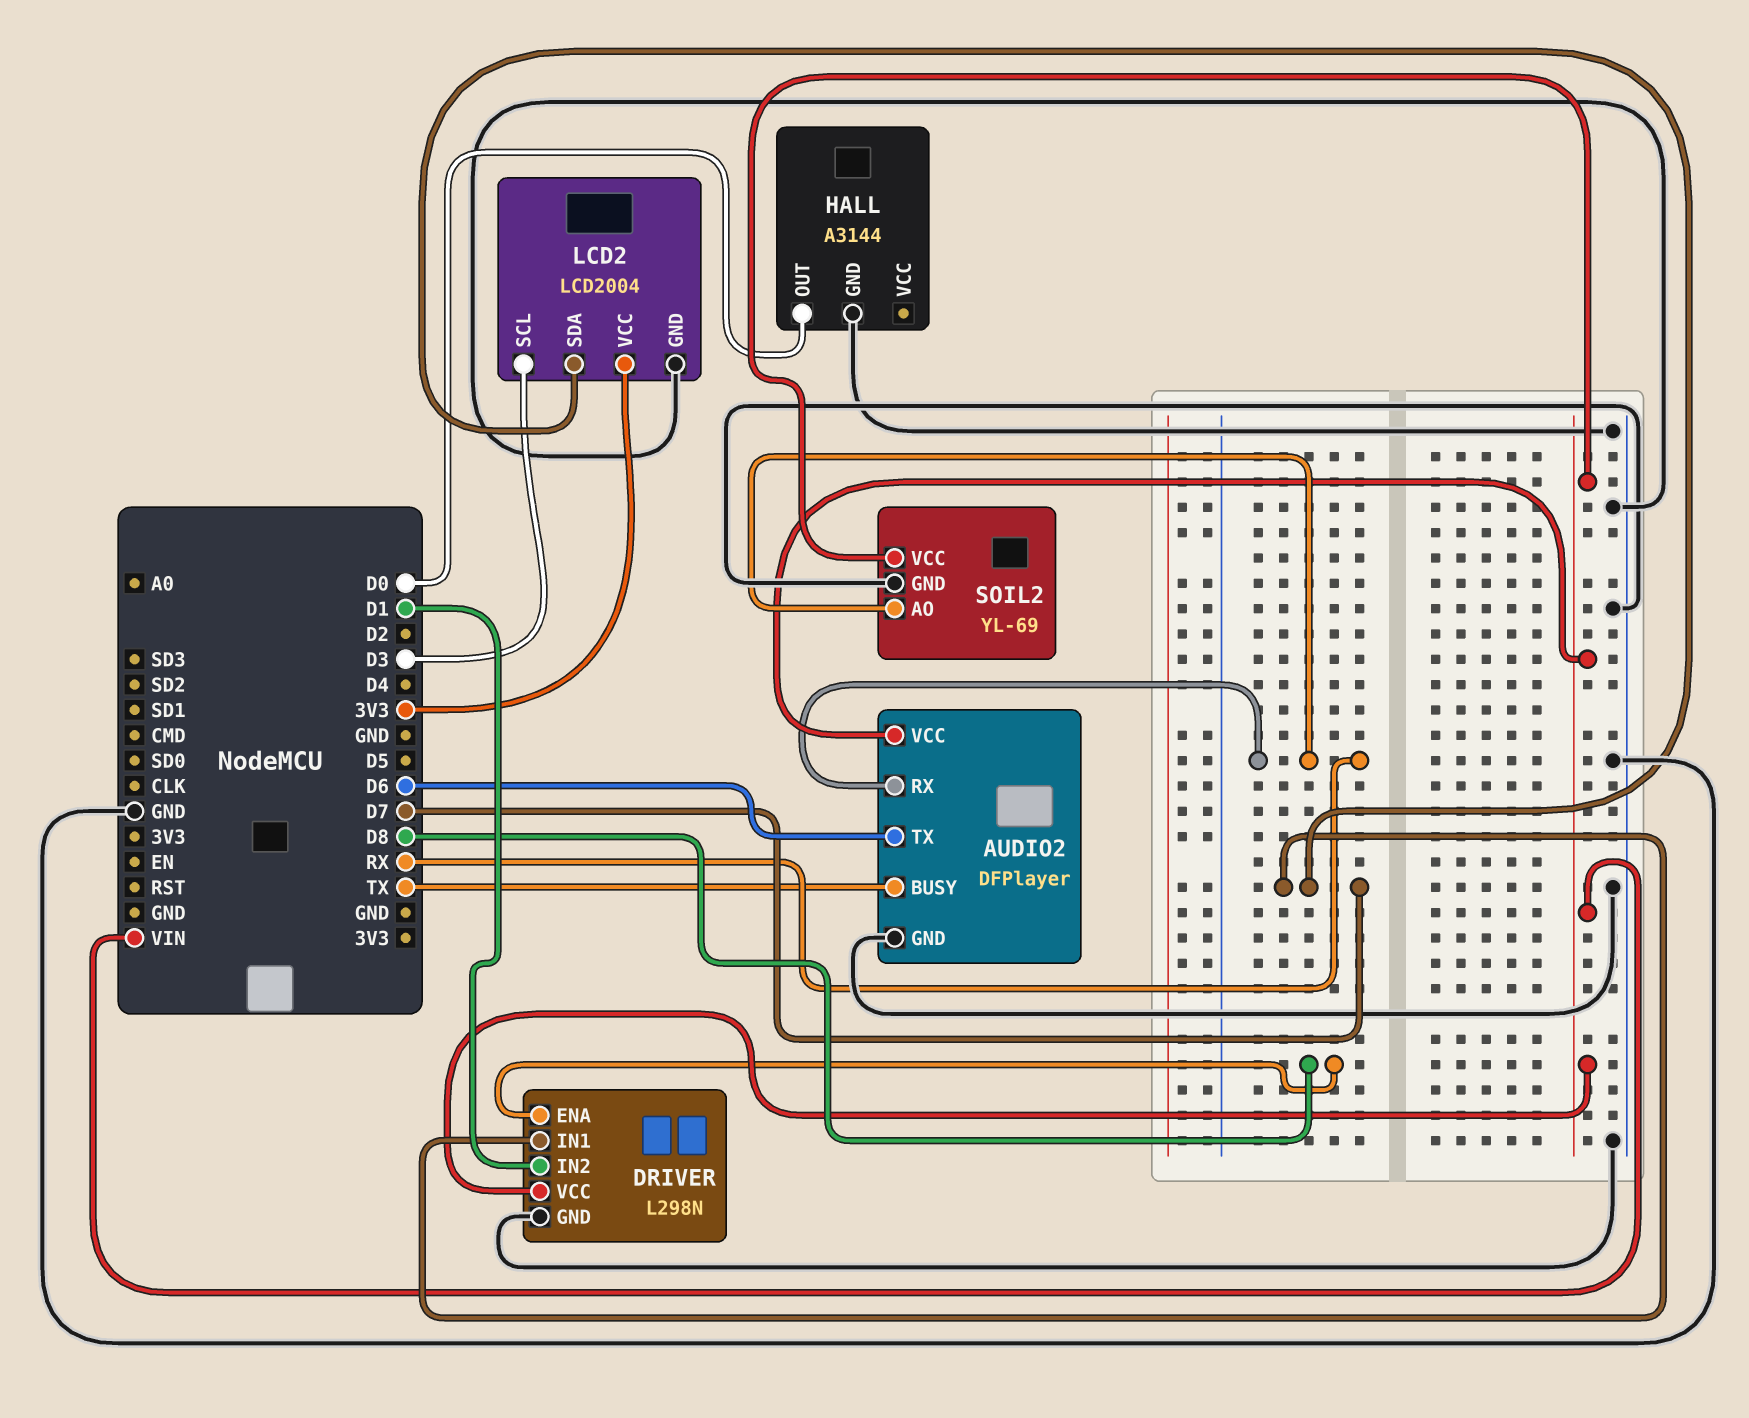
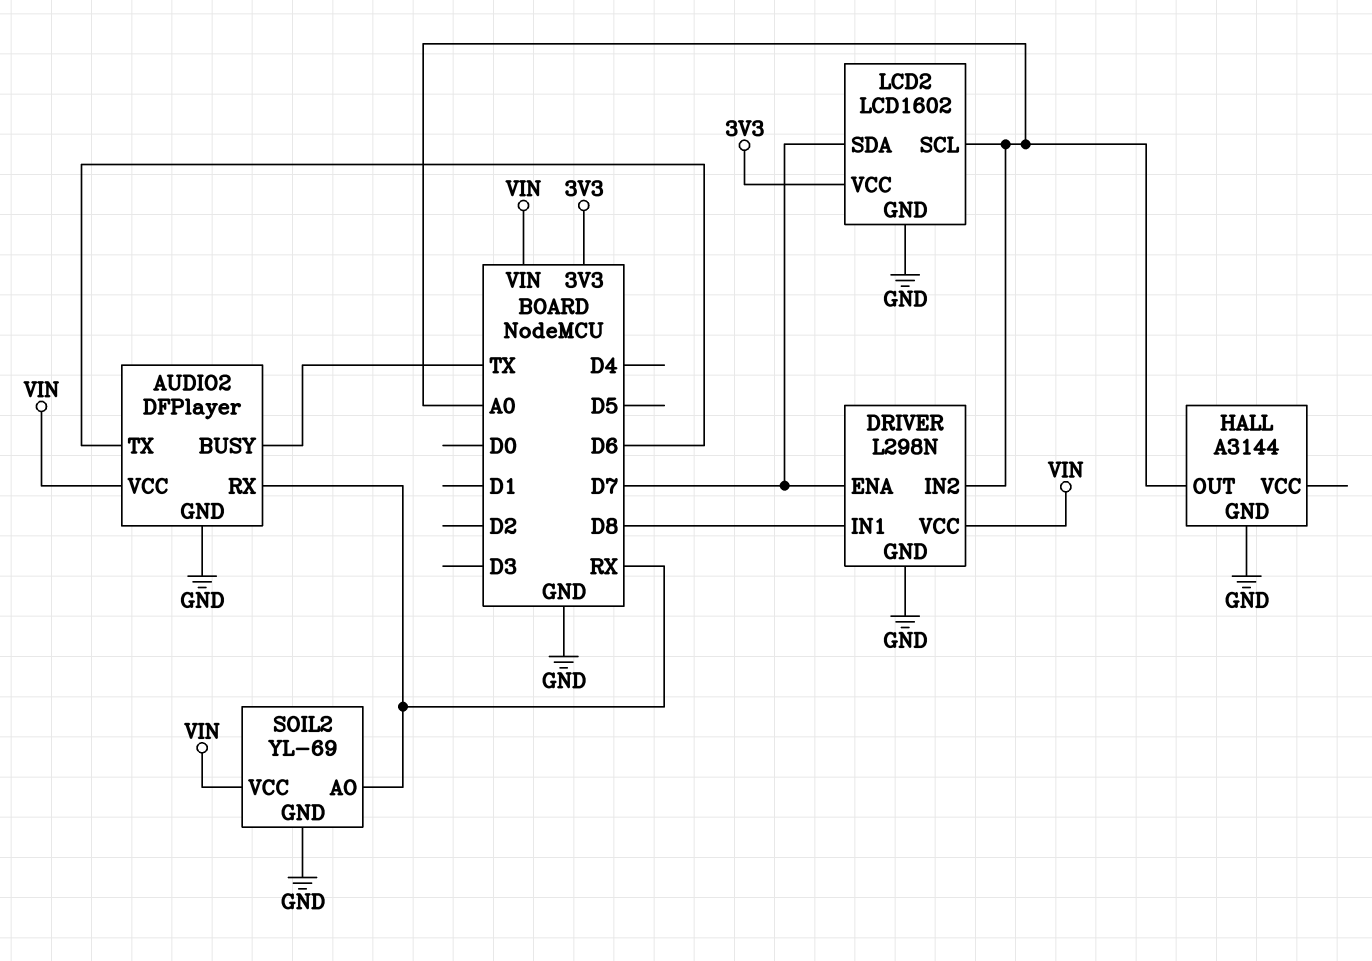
DRIVER pin ENA: D8 -> D7
DRIVER pin IN1: D7 -> D8
DRIVER pin IN2: D1 -> A0
HALL pin OUT: D0 -> A0
LCD2: LCD2004 -> LCD1602
LCD2 pin SCL: D3 -> A0

